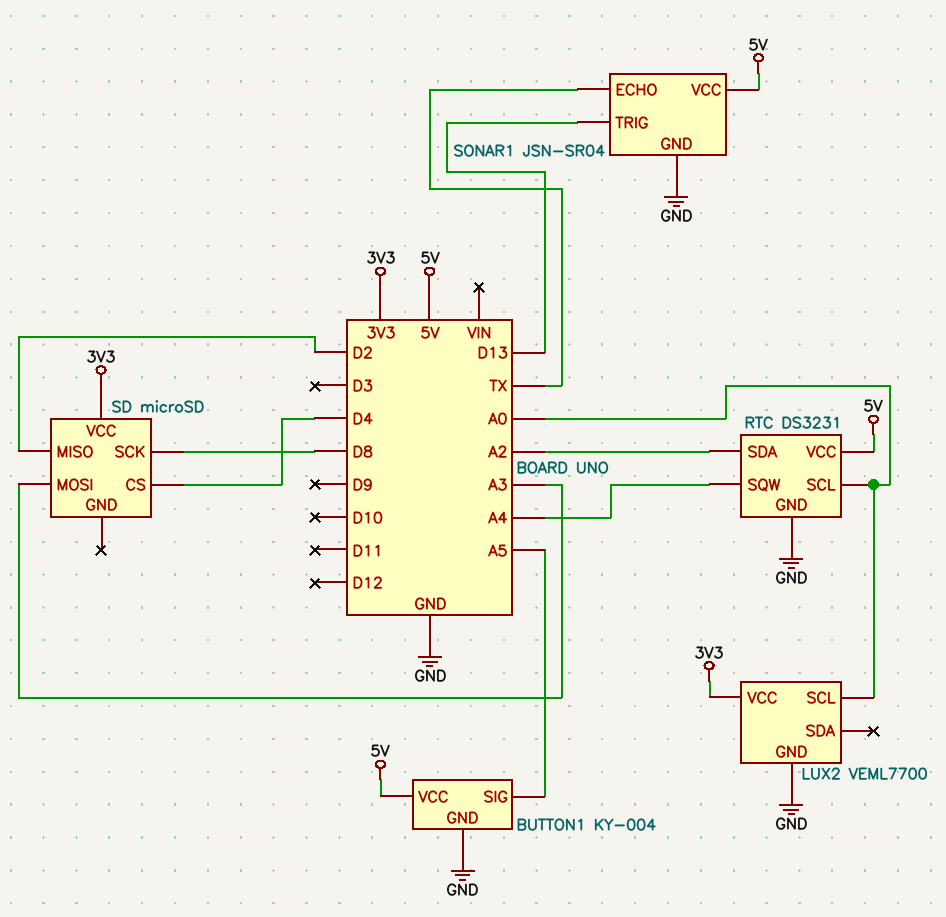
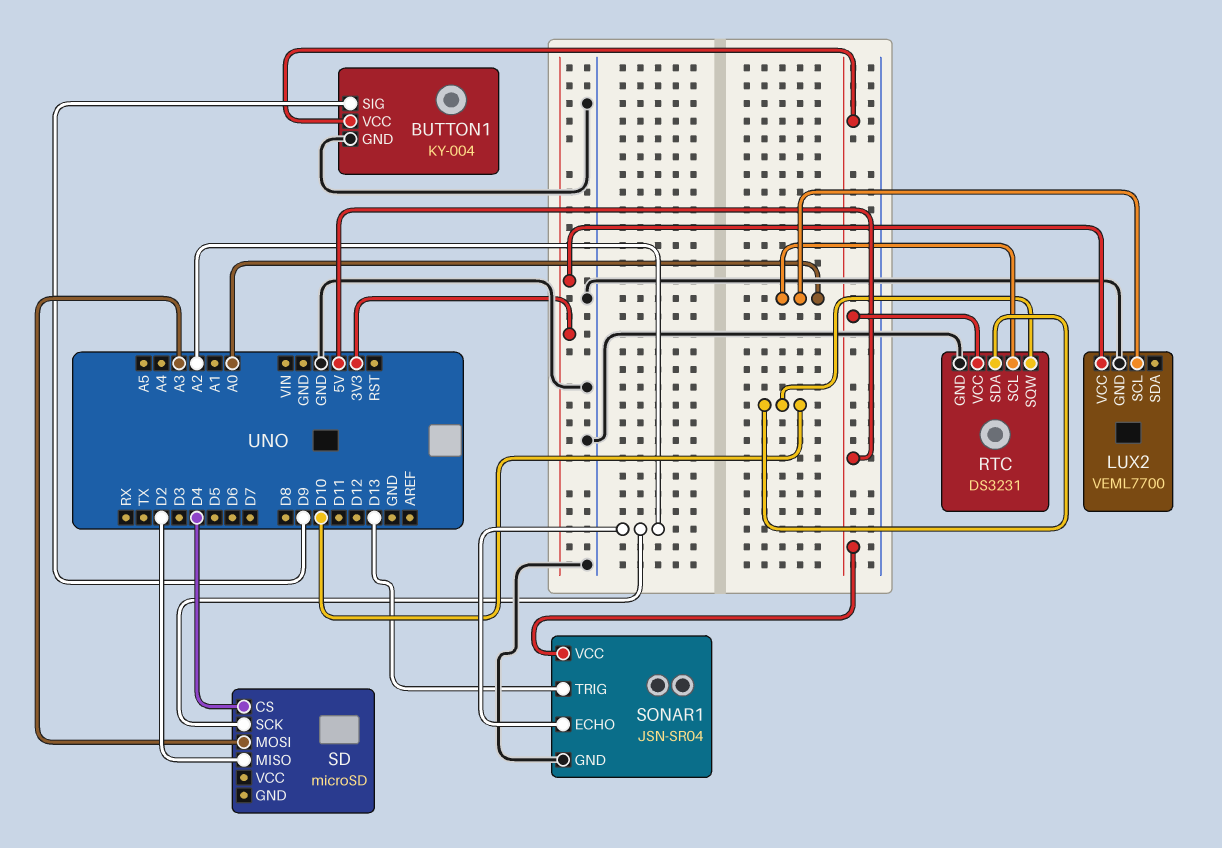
BUTTON1 pin SIG: A5 -> D9
RTC pin SDA: A2 -> D10
RTC pin SQW: A4 -> D10
SD pin SCK: D8 -> A2
SD pin VCC: 3V3 -> none
SONAR1 pin ECHO: TX -> A2

